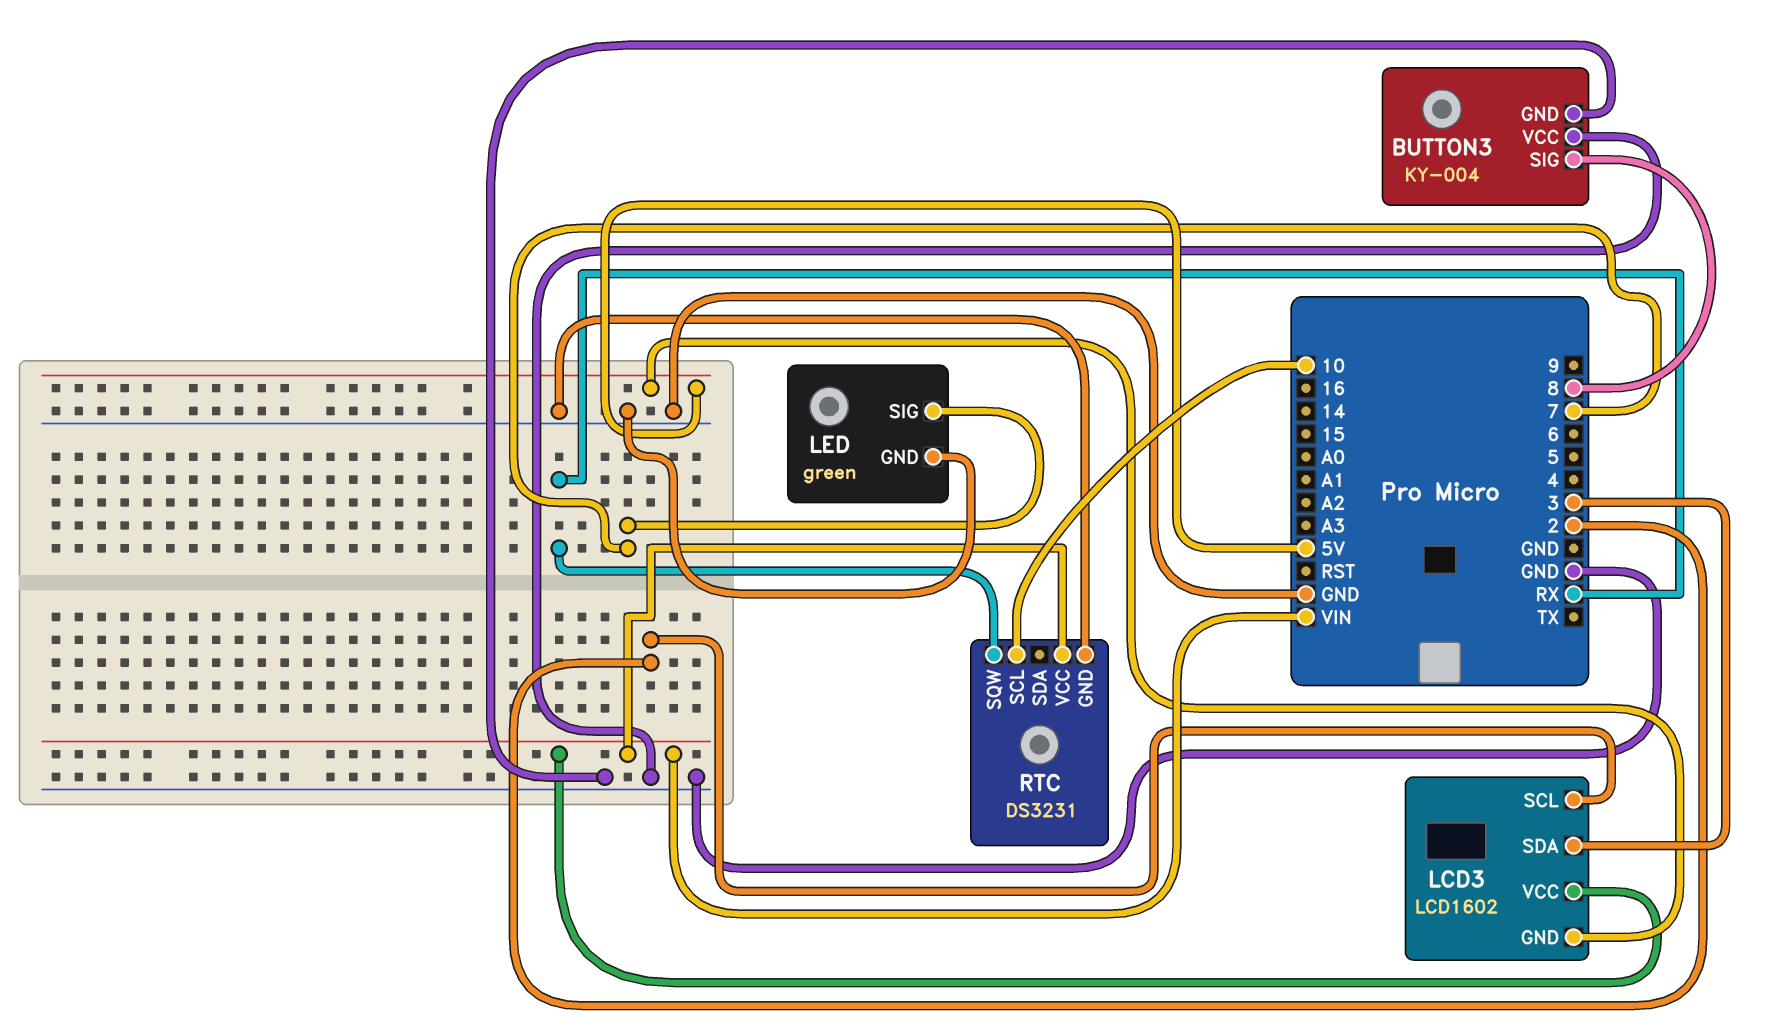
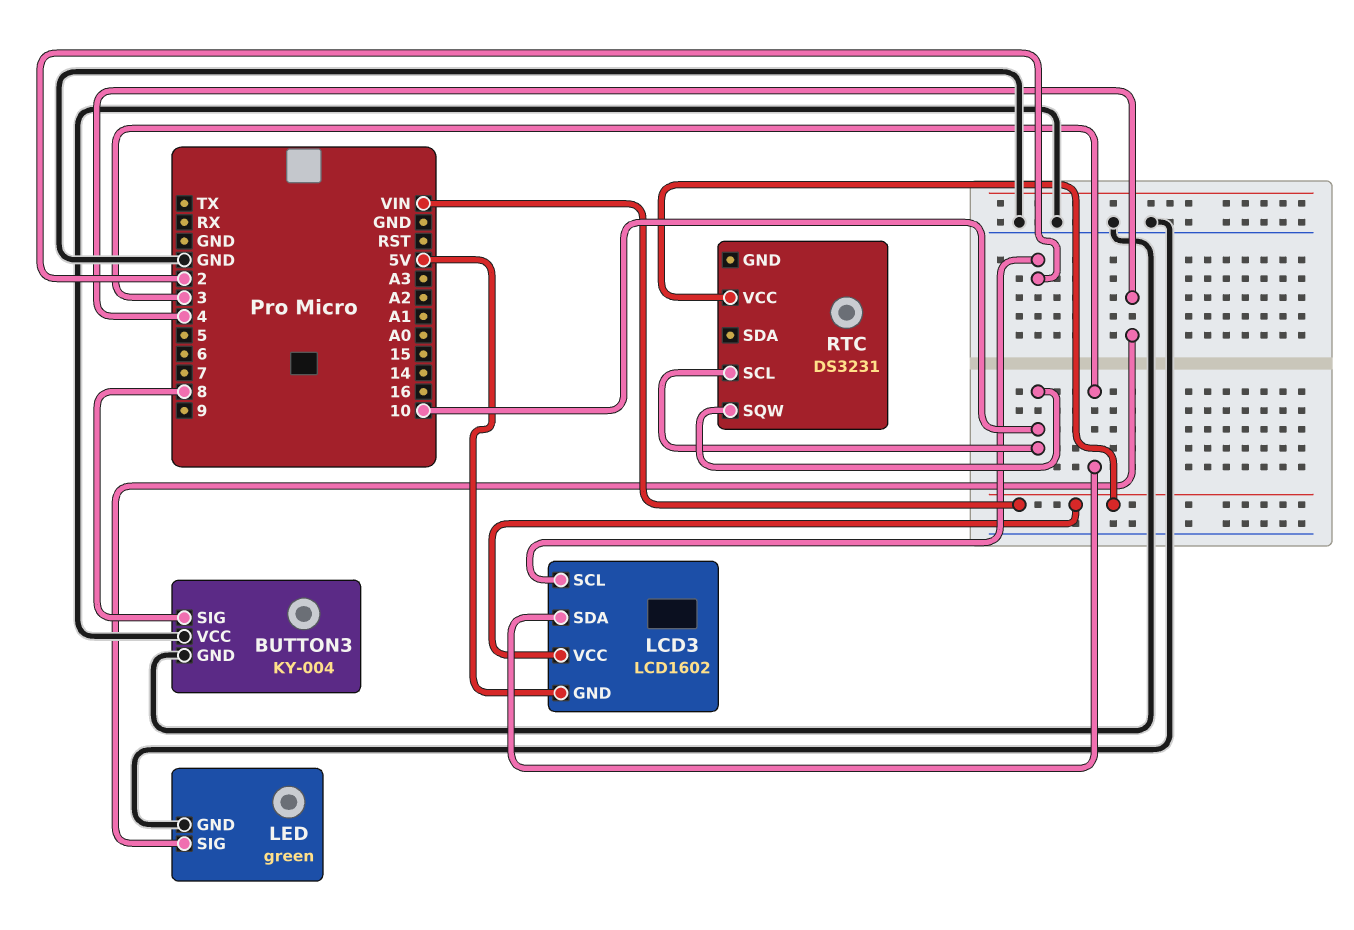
LED pin SIG: 7 -> 4
RTC pin GND: GND -> none
RTC pin SQW: RX -> 10

